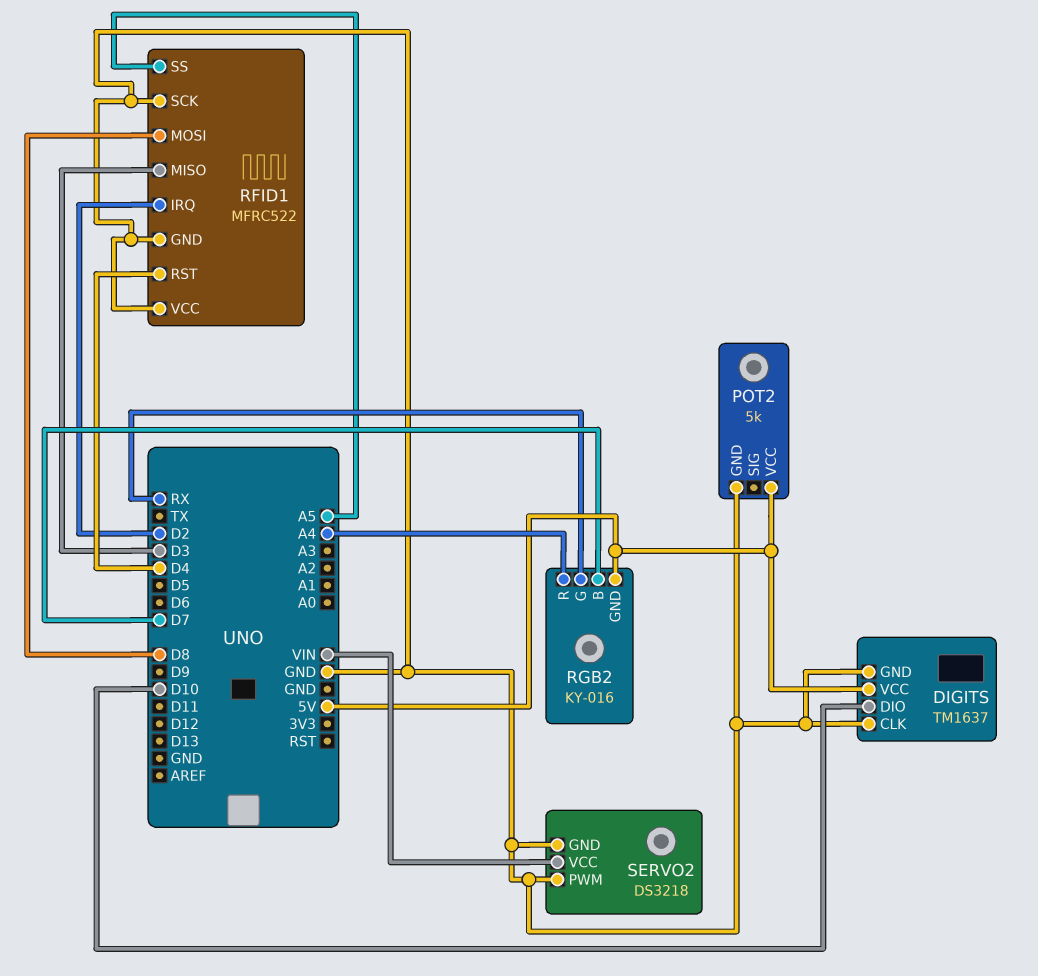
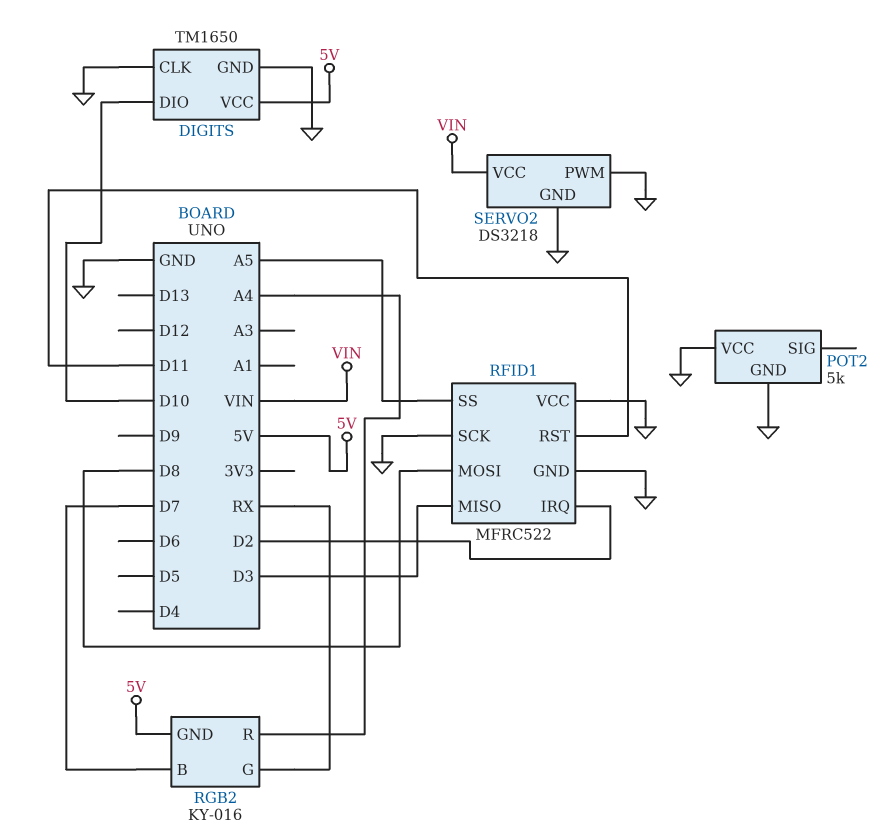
DIGITS: TM1637 -> TM1650
POT2 pin VCC: 5V -> GND
RFID1 pin RST: D4 -> D11

